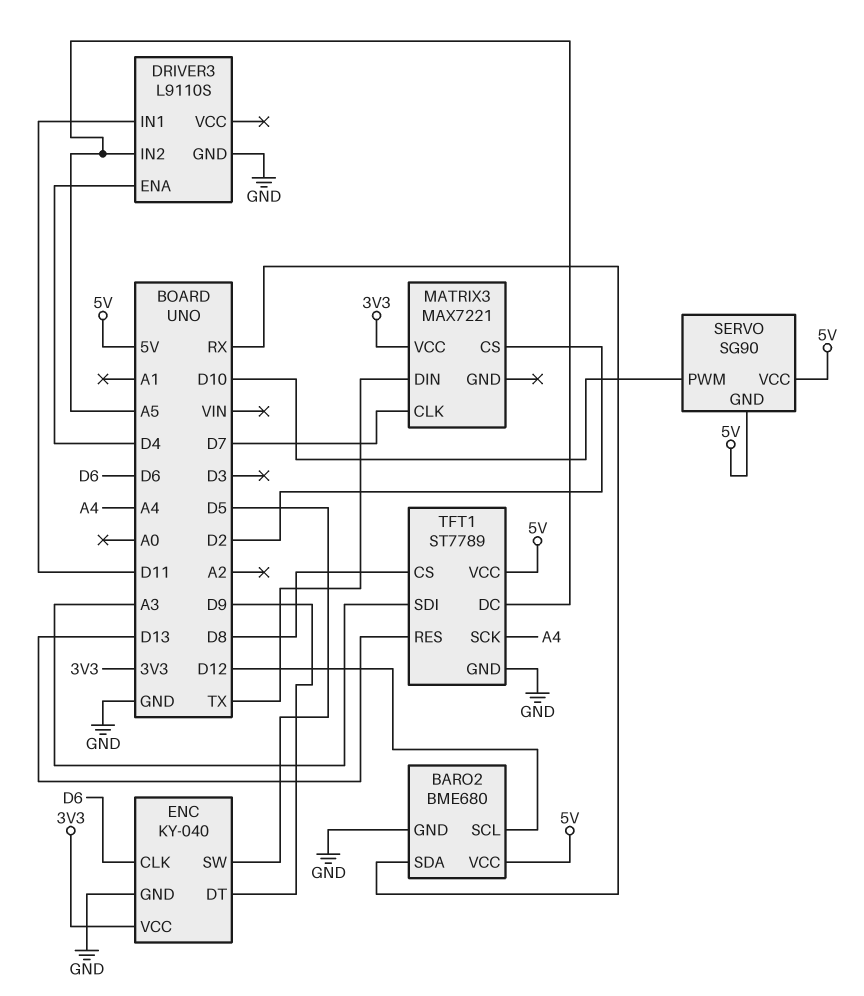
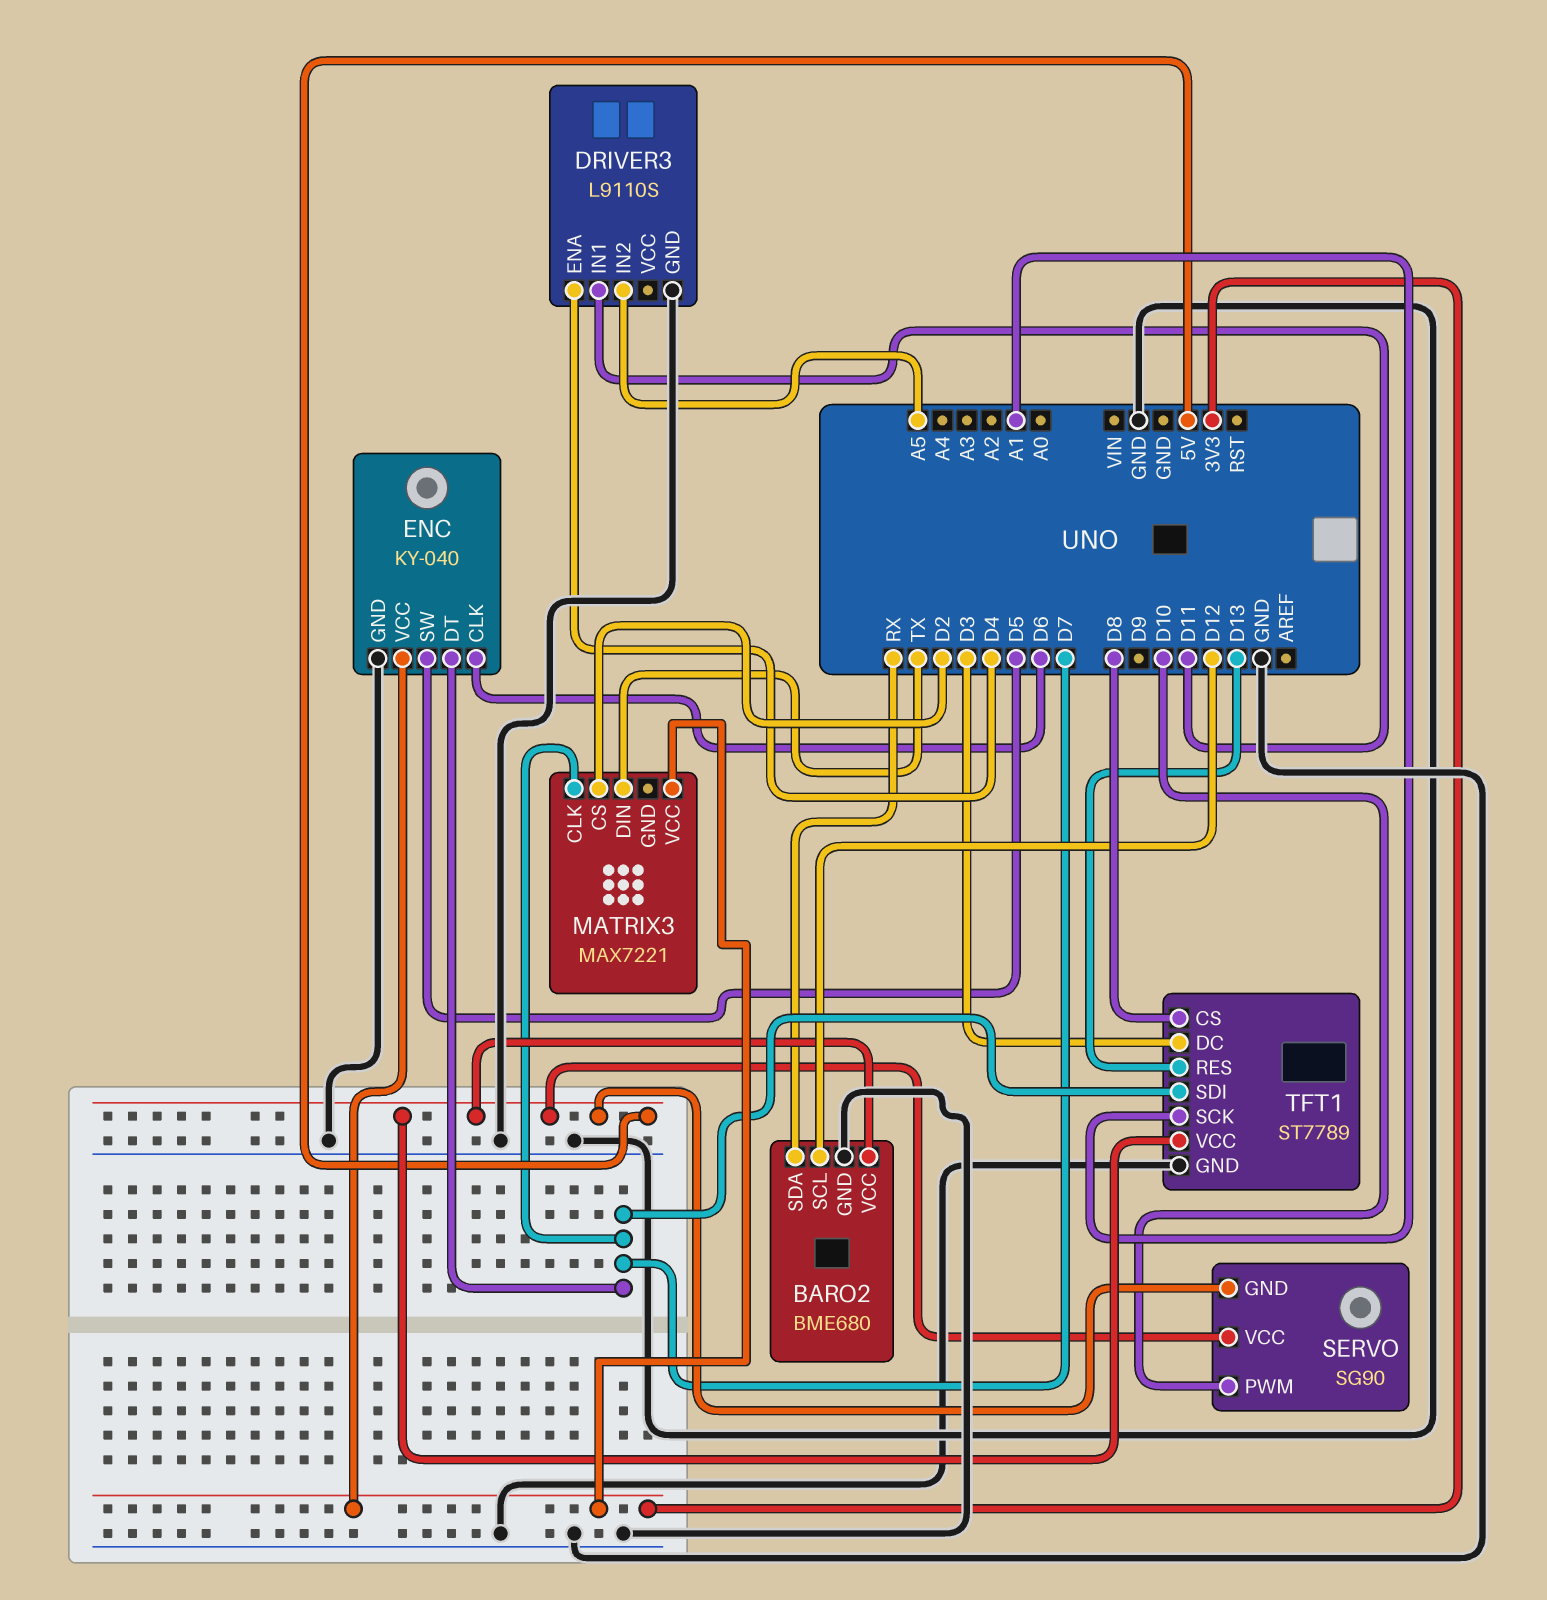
ENC pin DT: D9 -> D7
TFT1 pin DC: A5 -> D3
TFT1 pin SCK: A4 -> A1
TFT1 pin SDI: A3 -> D7

